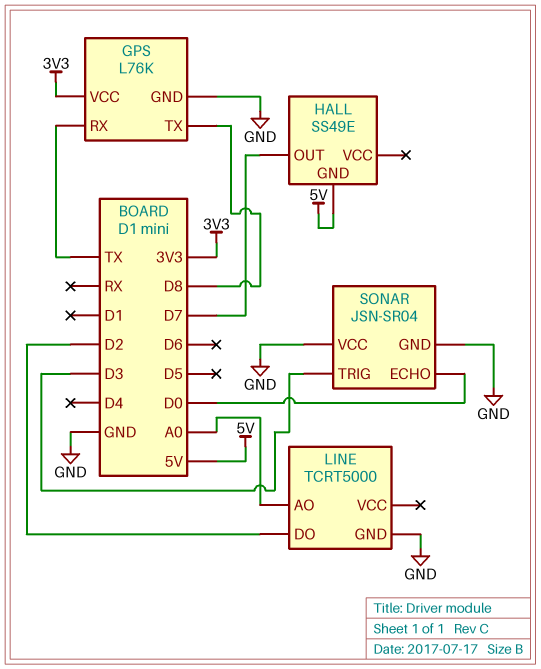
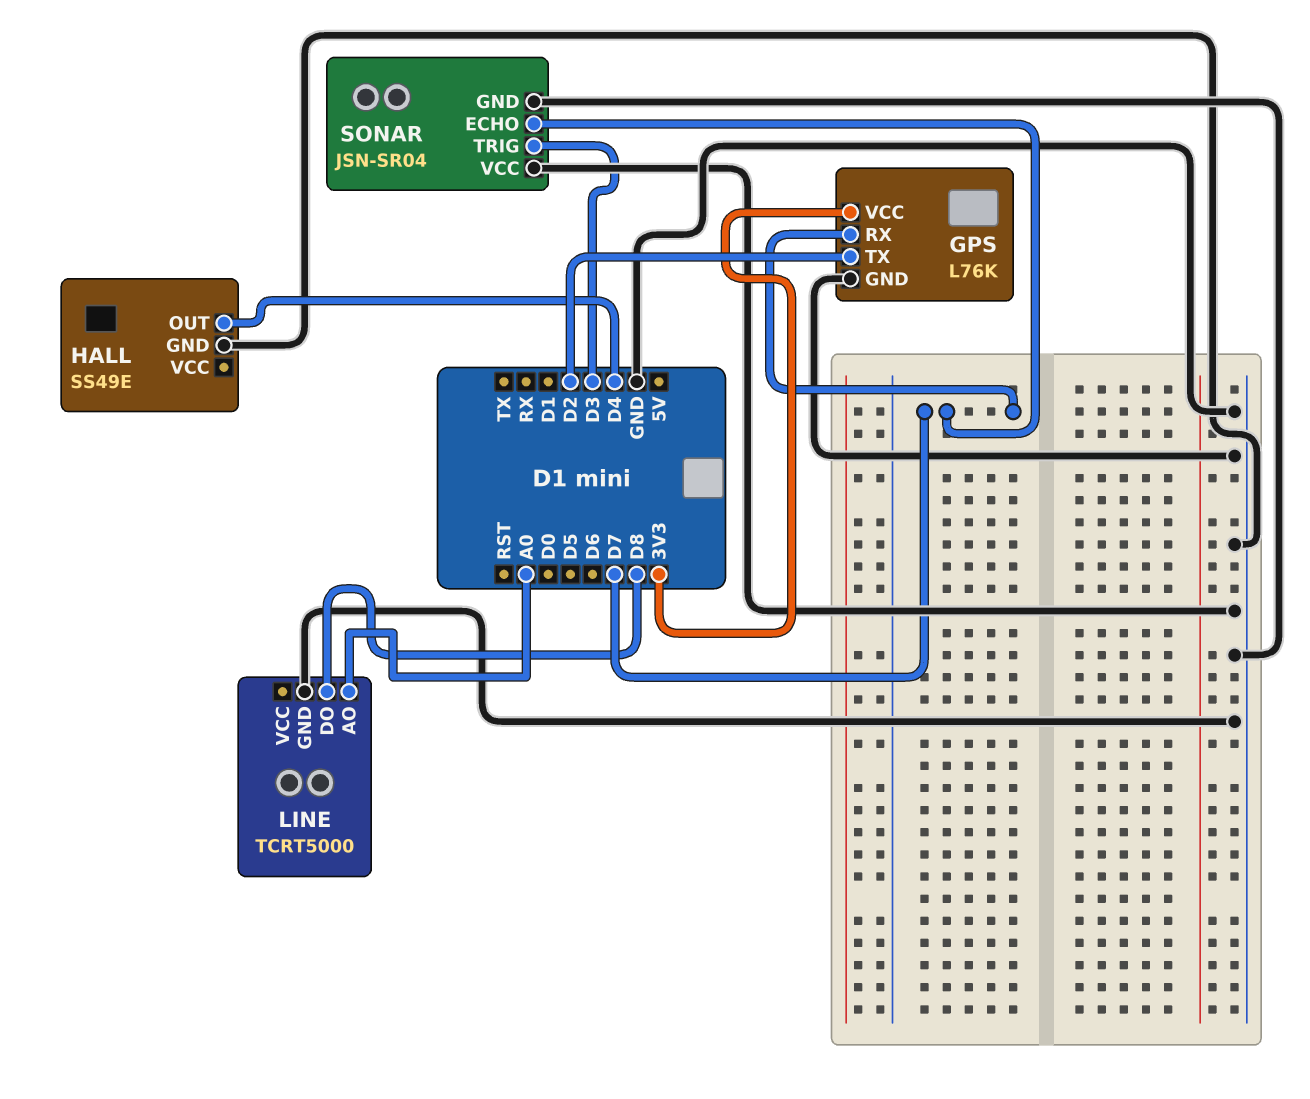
GPS pin RX: TX -> D7
GPS pin TX: D8 -> D2
HALL pin GND: 5V -> GND
HALL pin OUT: D7 -> D4
LINE pin DO: D2 -> D8
SONAR pin ECHO: D0 -> D7

